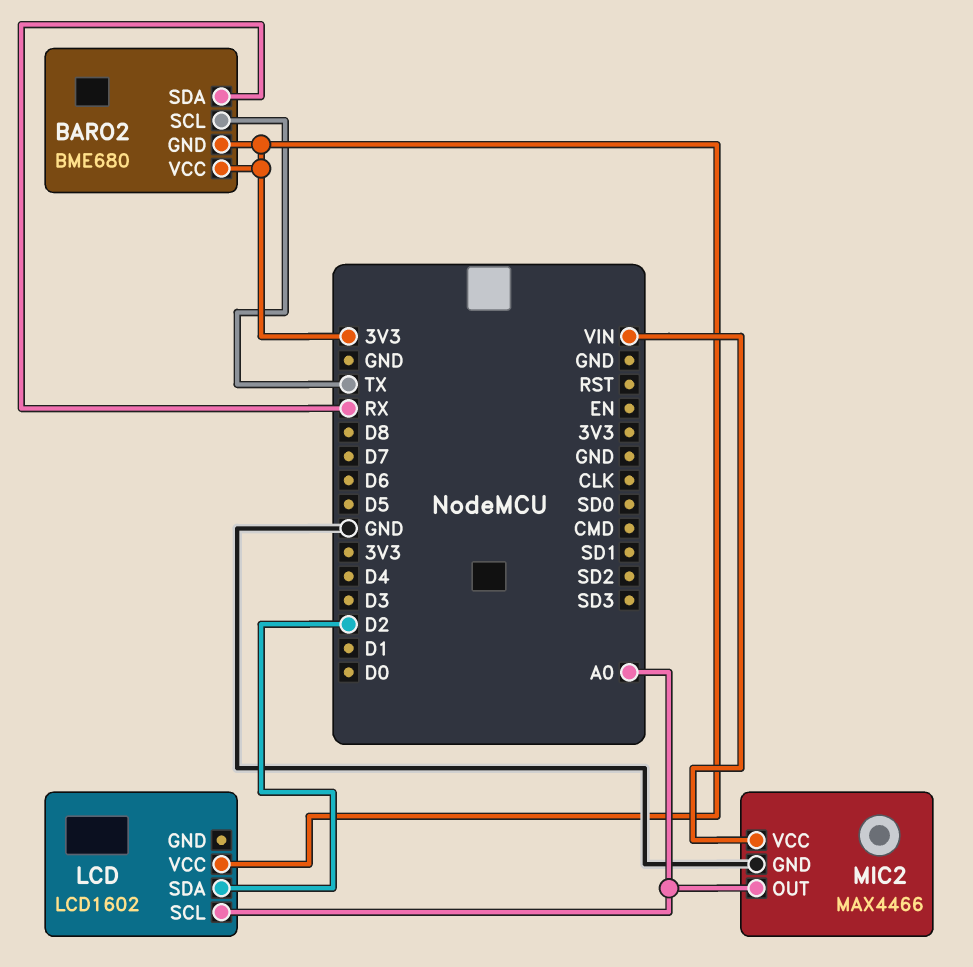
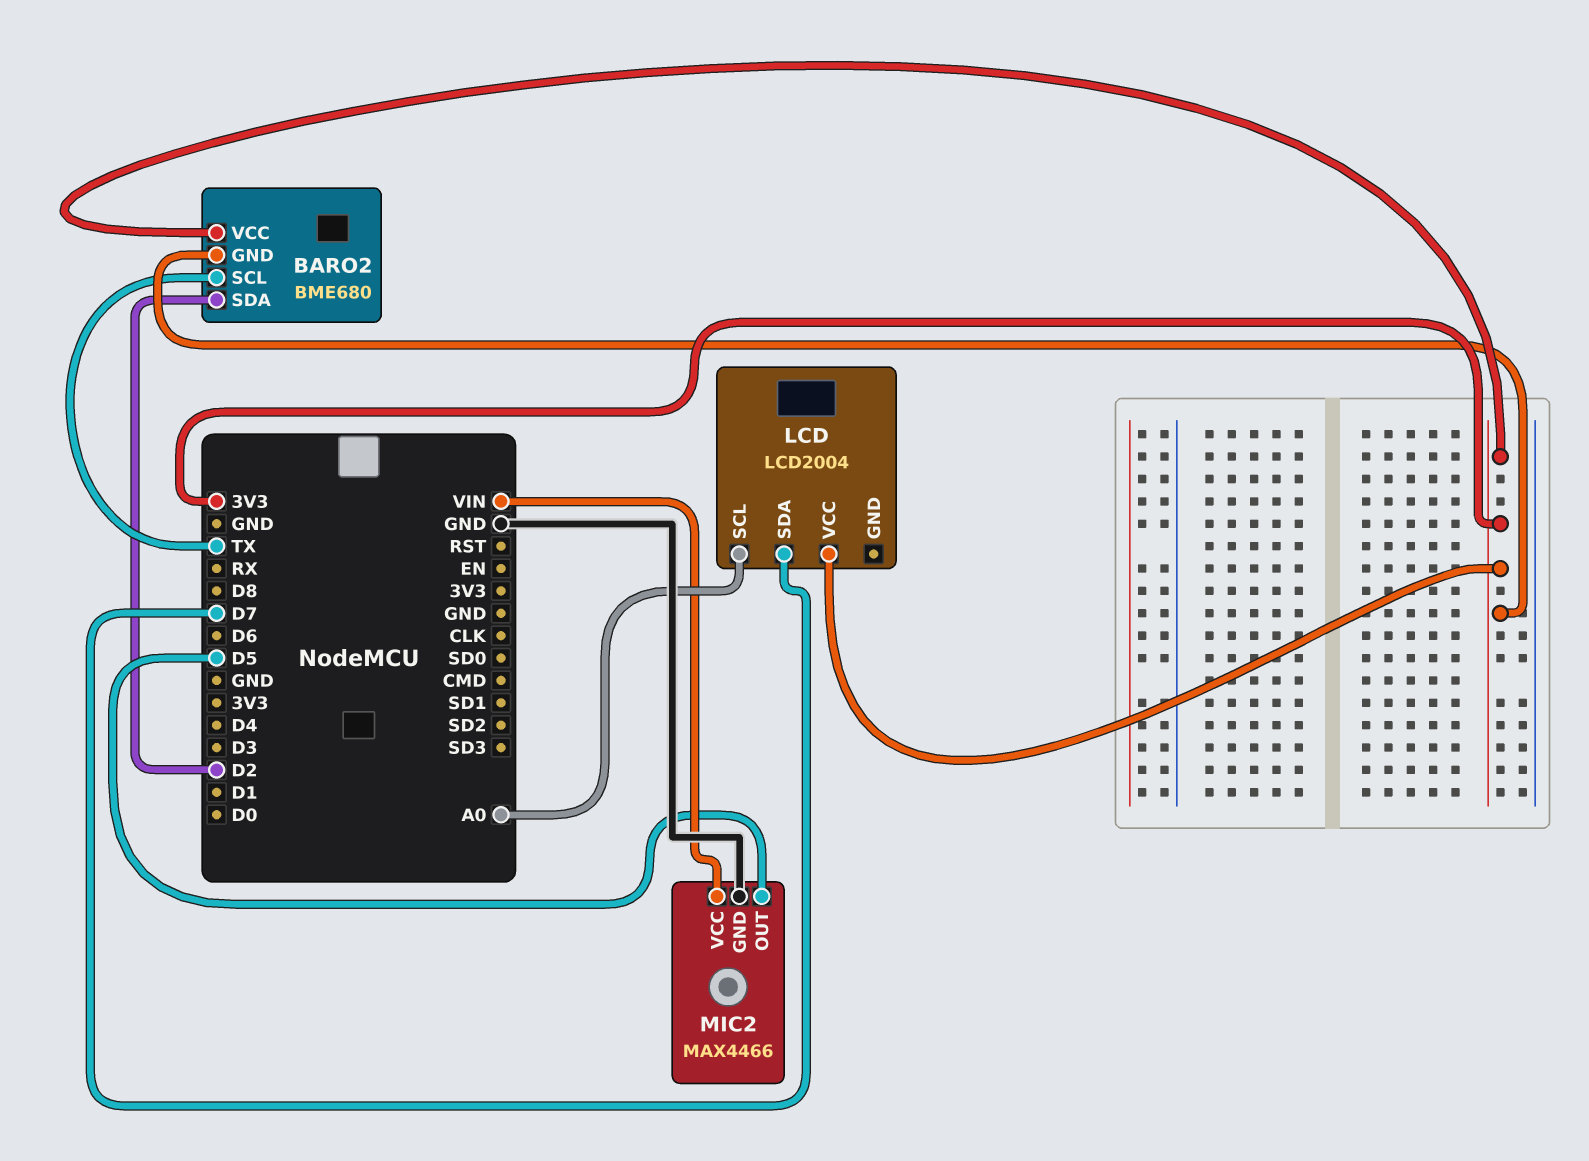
BARO2 pin SDA: RX -> D2
LCD: LCD1602 -> LCD2004
LCD pin SDA: D2 -> D7
MIC2 pin OUT: A0 -> D5

